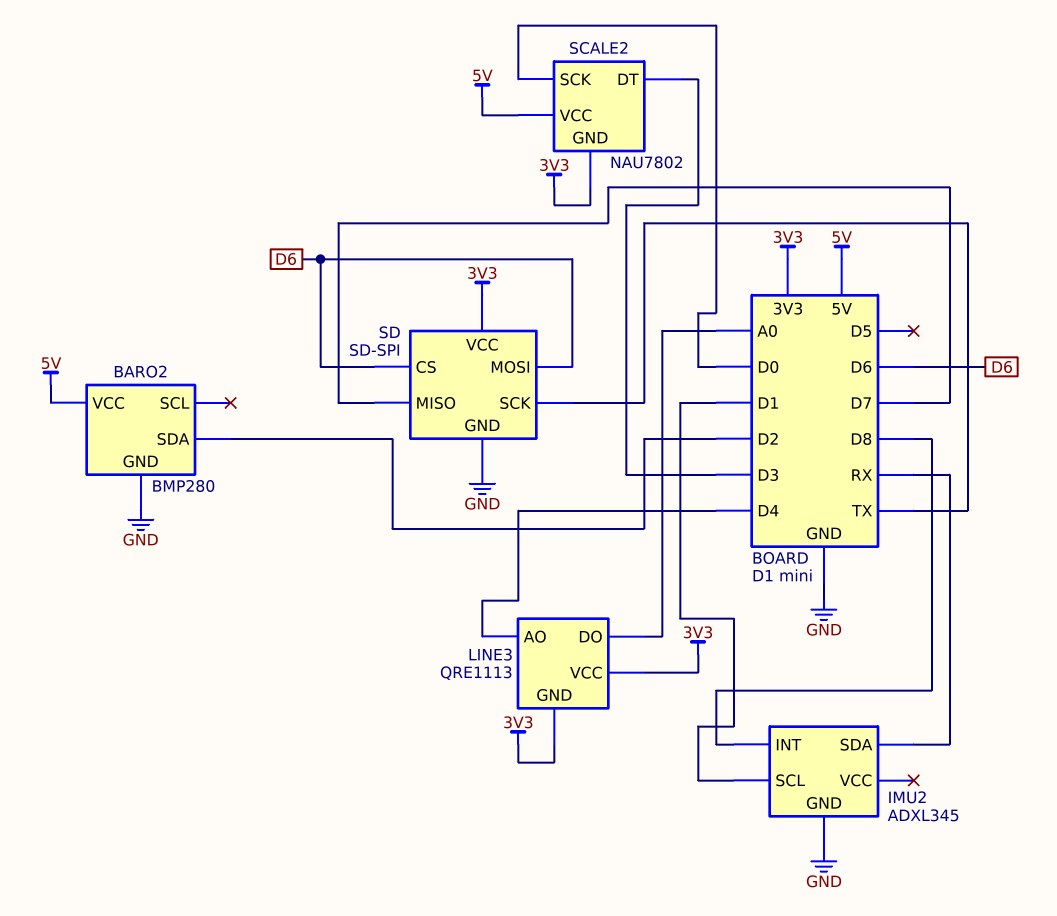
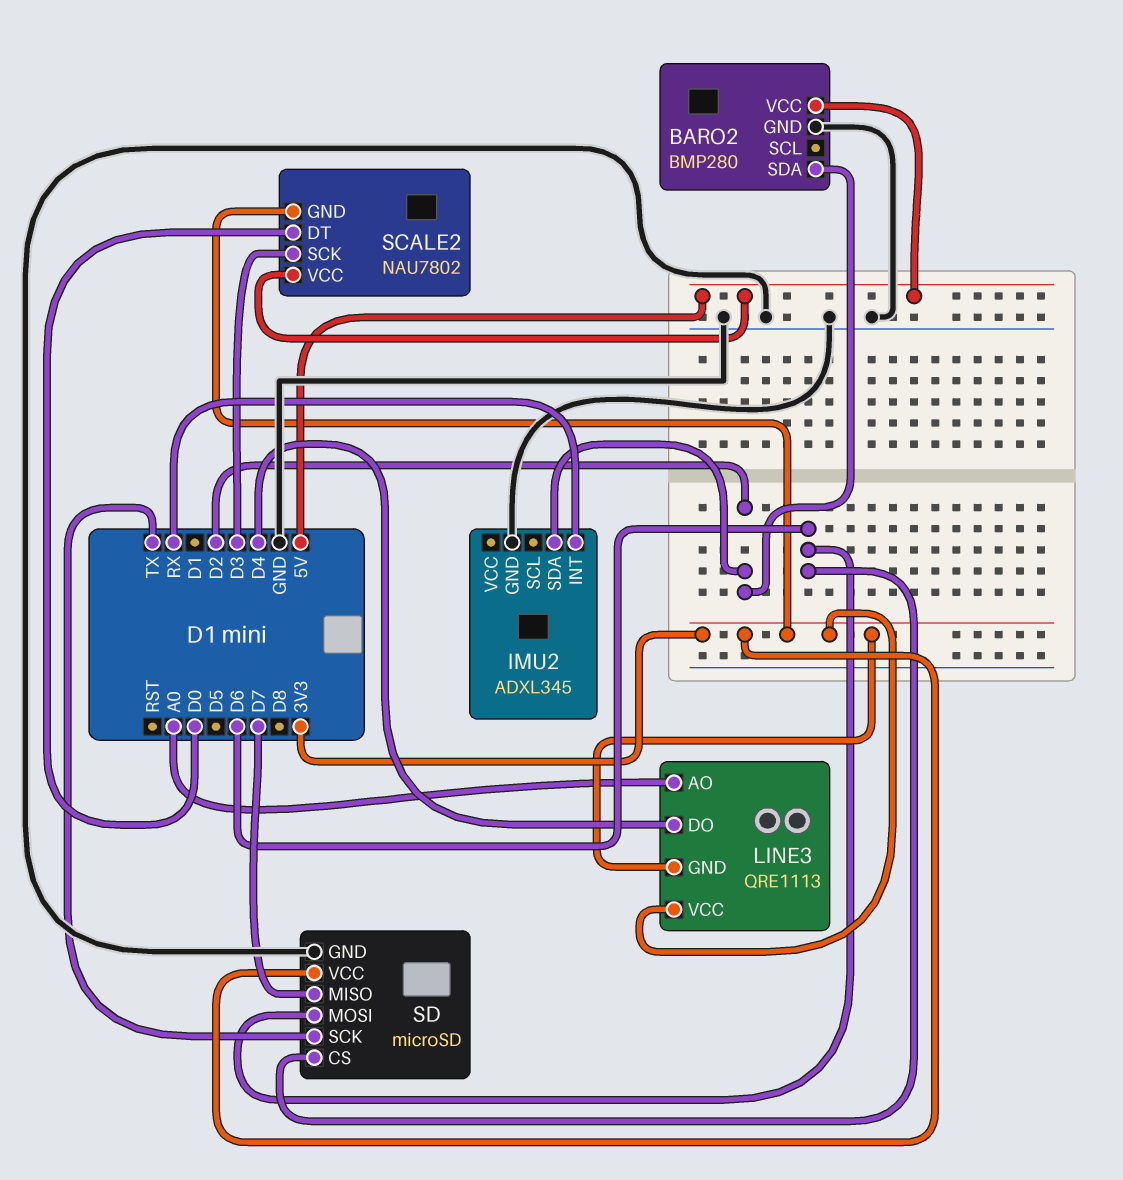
IMU2 pin INT: D8 -> RX
IMU2 pin SCL: D1 -> none
IMU2 pin SDA: RX -> D2
LINE3 pin AO: D4 -> A0
LINE3 pin DO: A0 -> D4
SCALE2 pin DT: D3 -> D0
SCALE2 pin SCK: D0 -> D3
SD: SD-SPI -> microSD

